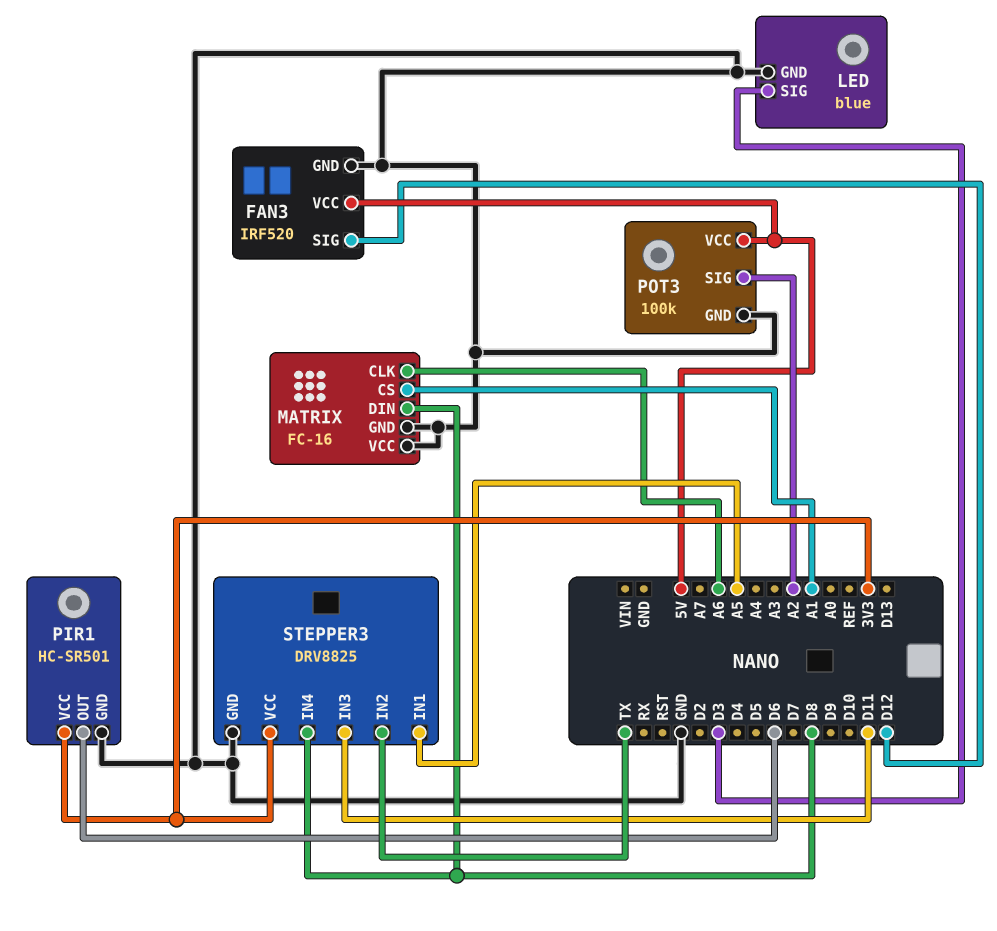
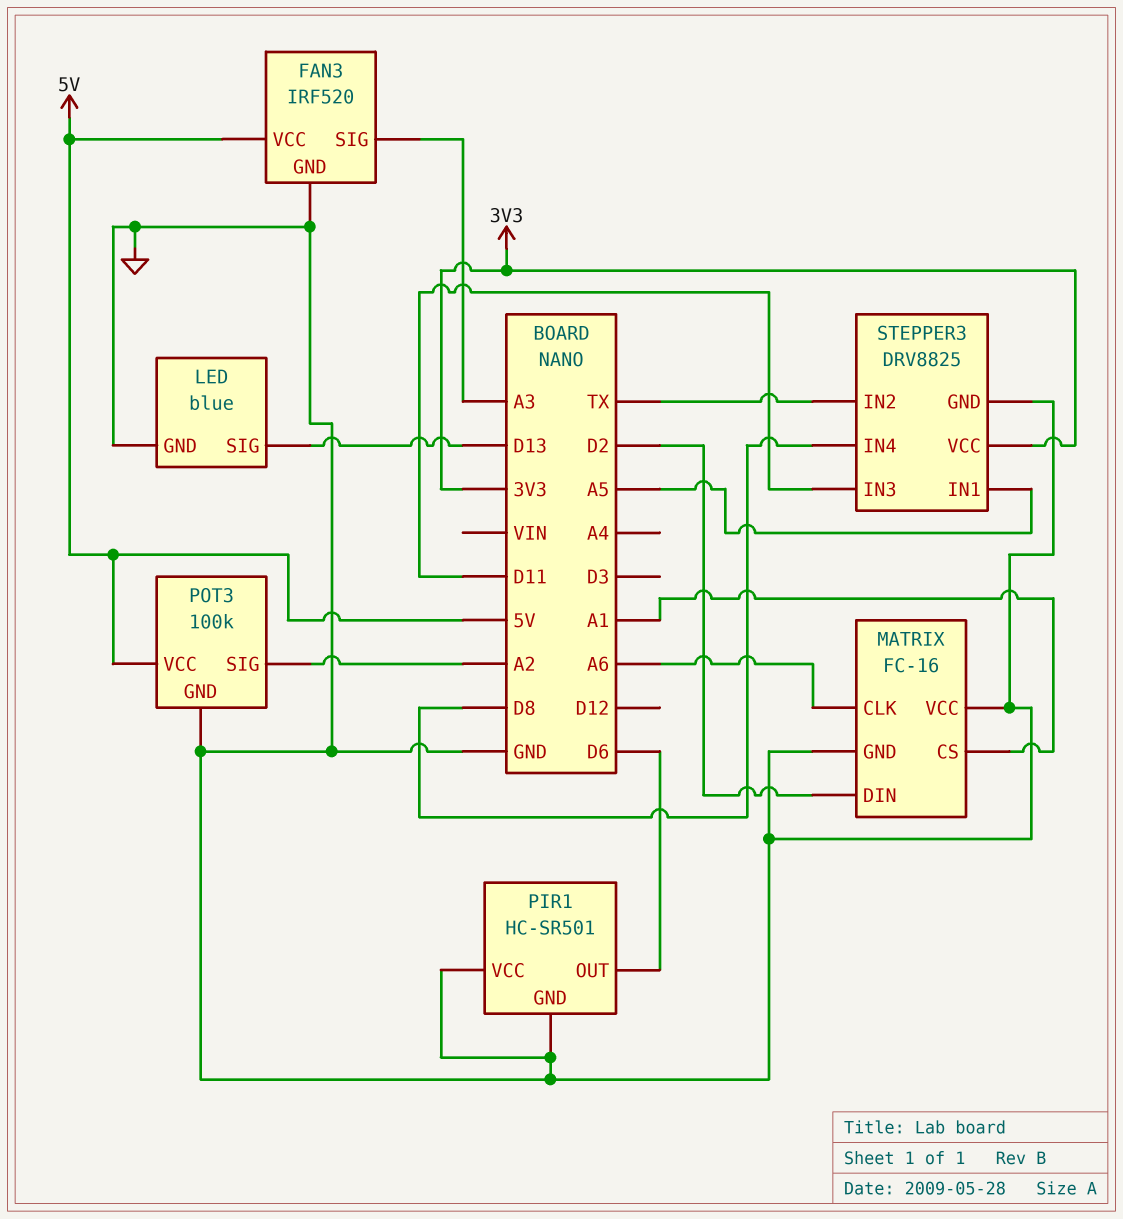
FAN3 pin SIG: D12 -> A3
LED pin SIG: D3 -> D13
MATRIX pin DIN: D8 -> D2
PIR1 pin VCC: 3V3 -> GND

